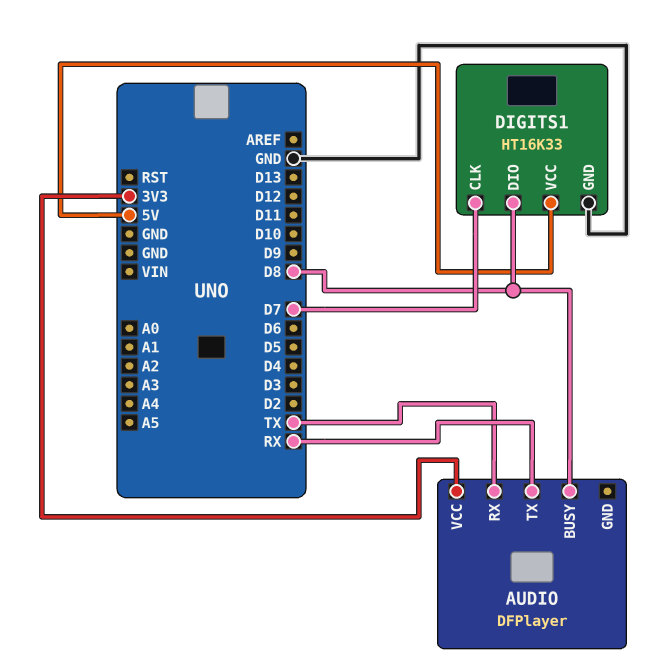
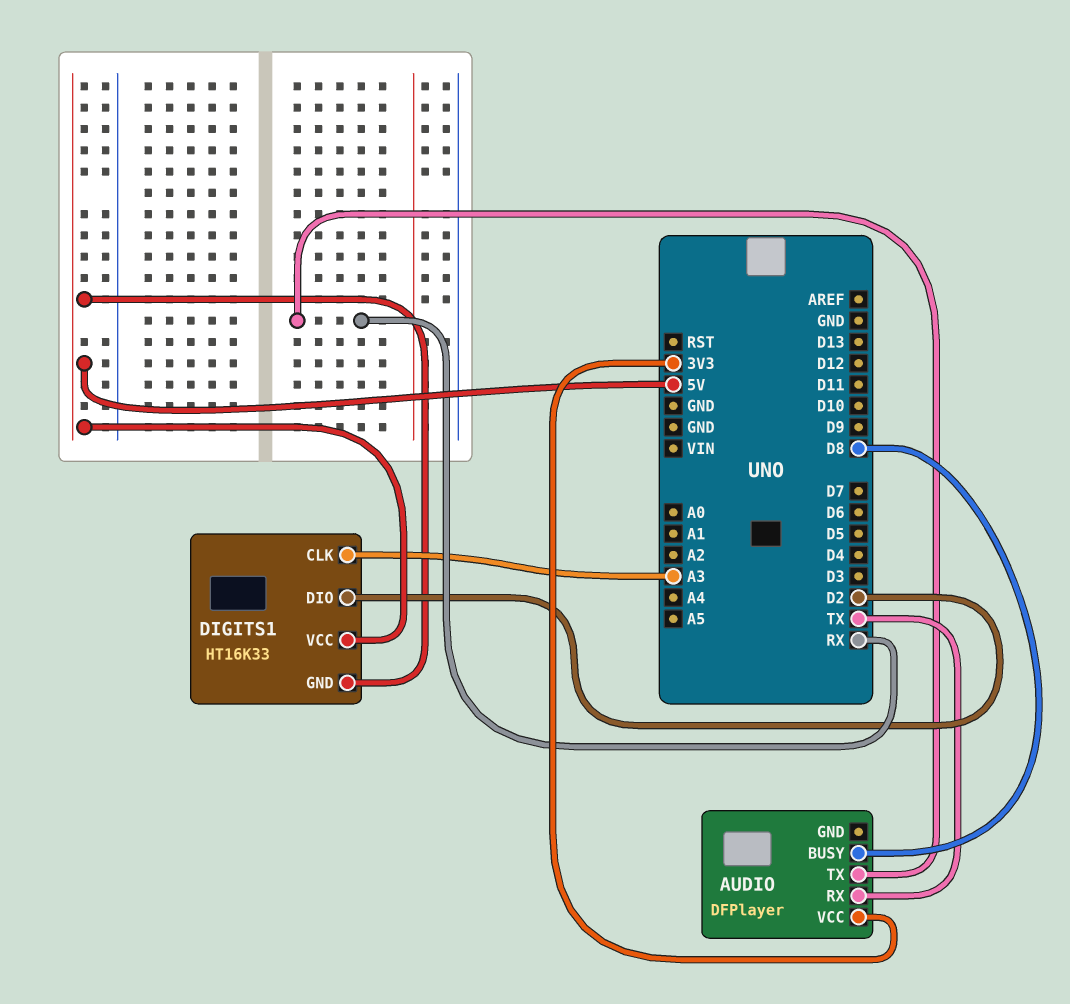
DIGITS1 pin CLK: D7 -> A3
DIGITS1 pin DIO: D8 -> D2
DIGITS1 pin GND: GND -> 5V

